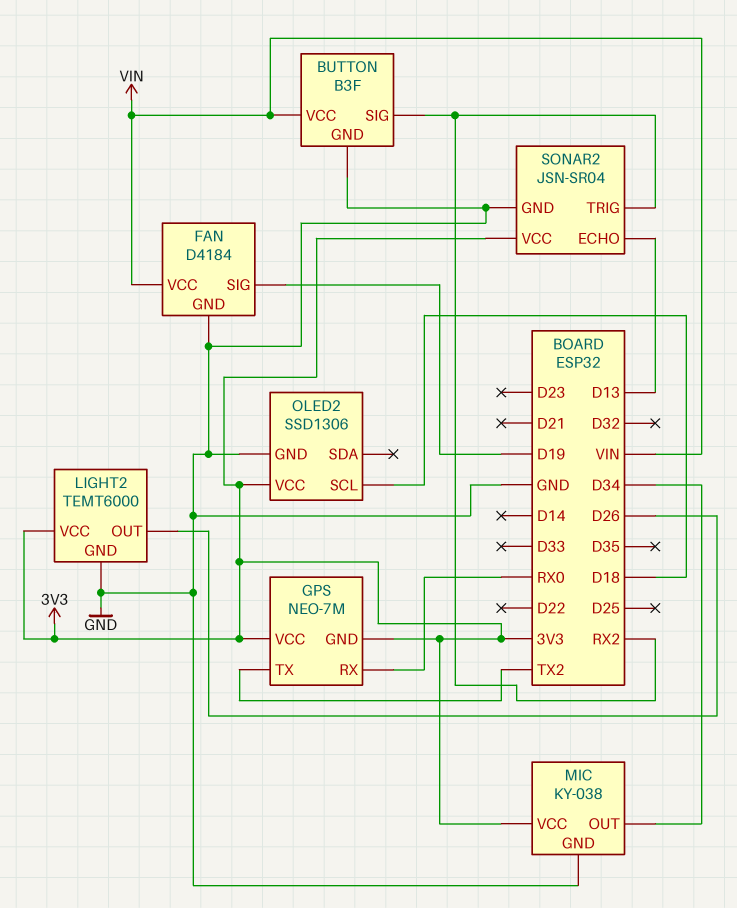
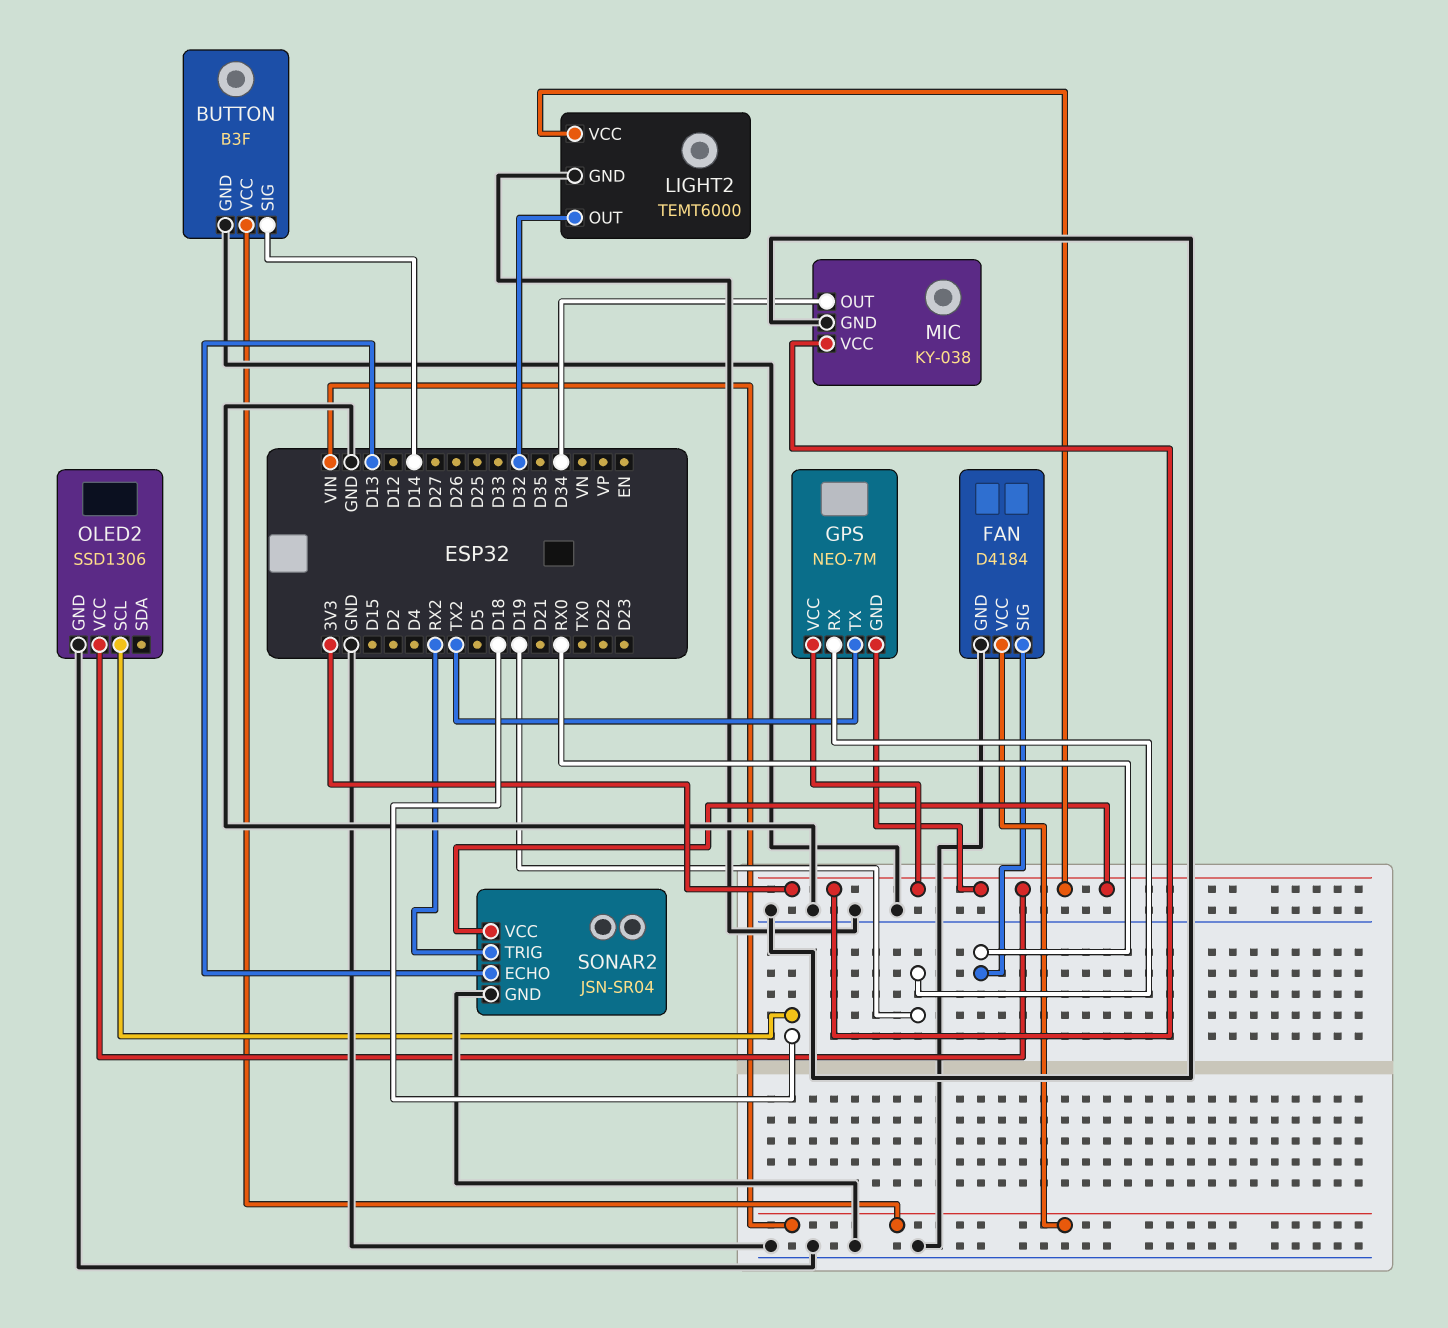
BUTTON pin SIG: RX2 -> D14
FAN pin SIG: D19 -> RX0
GPS pin RX: RX0 -> D19
LIGHT2 pin OUT: D26 -> D32

